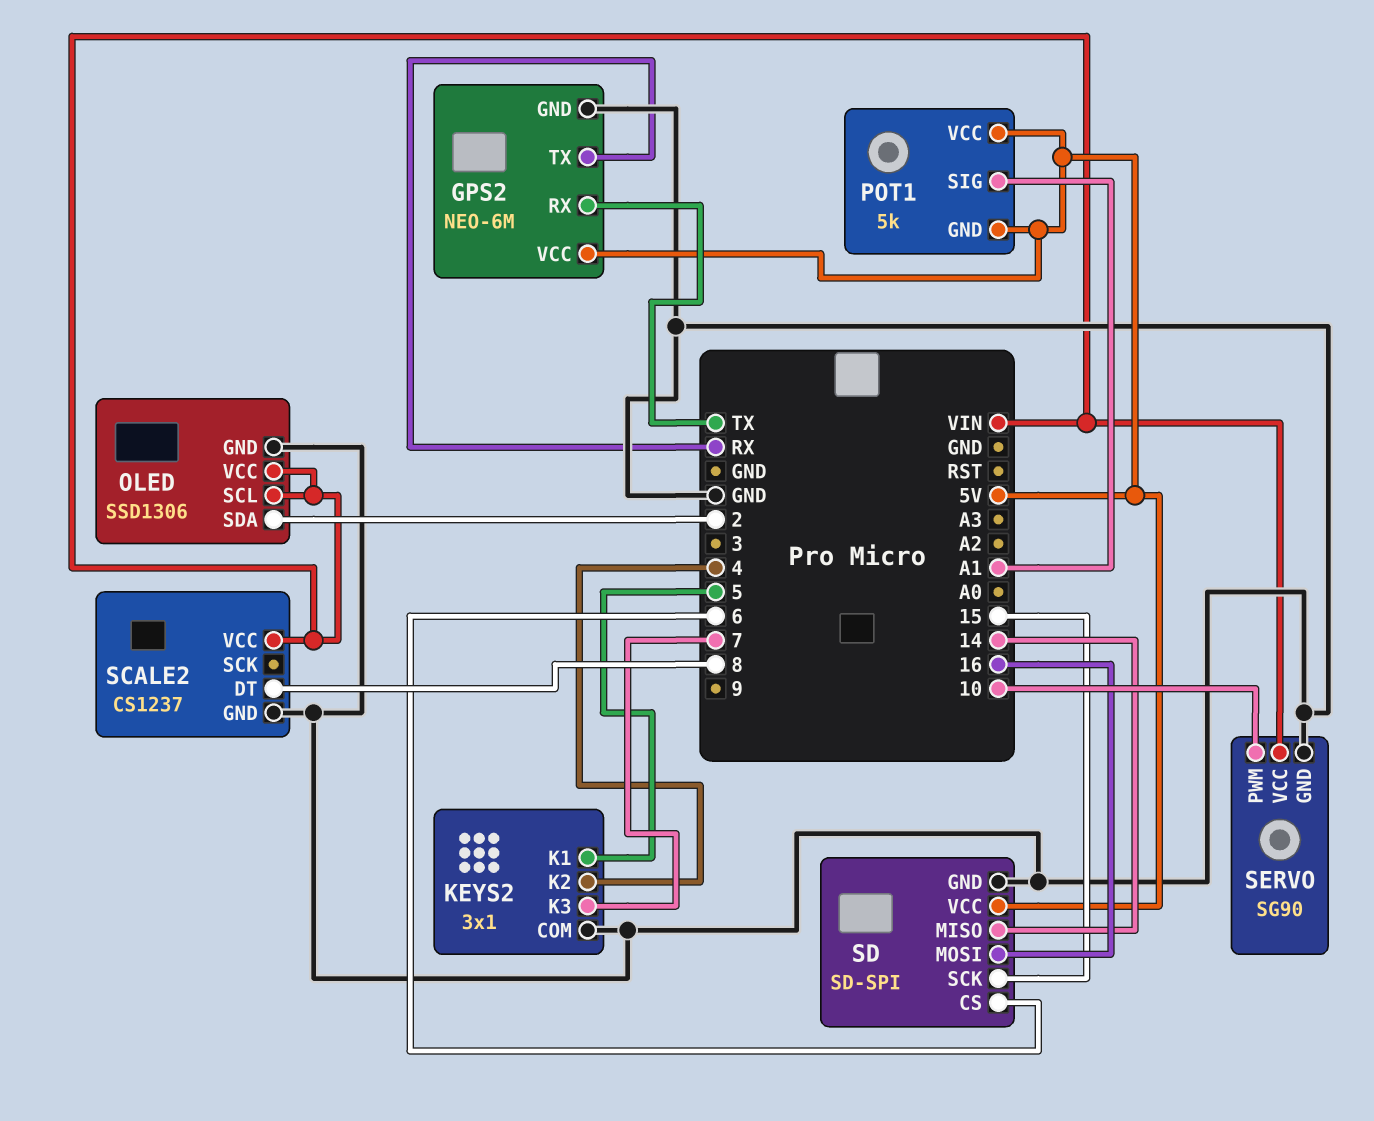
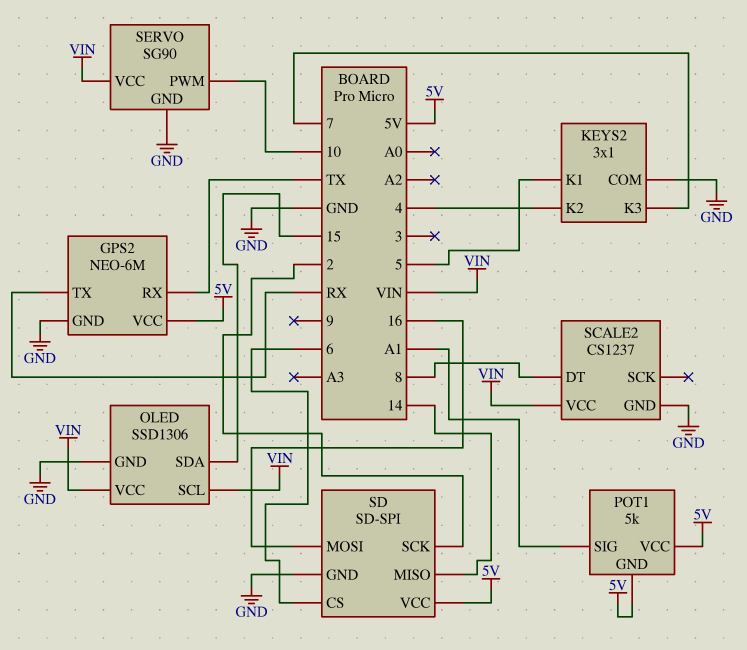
OLED pin SDA: 2 -> 15
SD pin SCK: 15 -> 2

